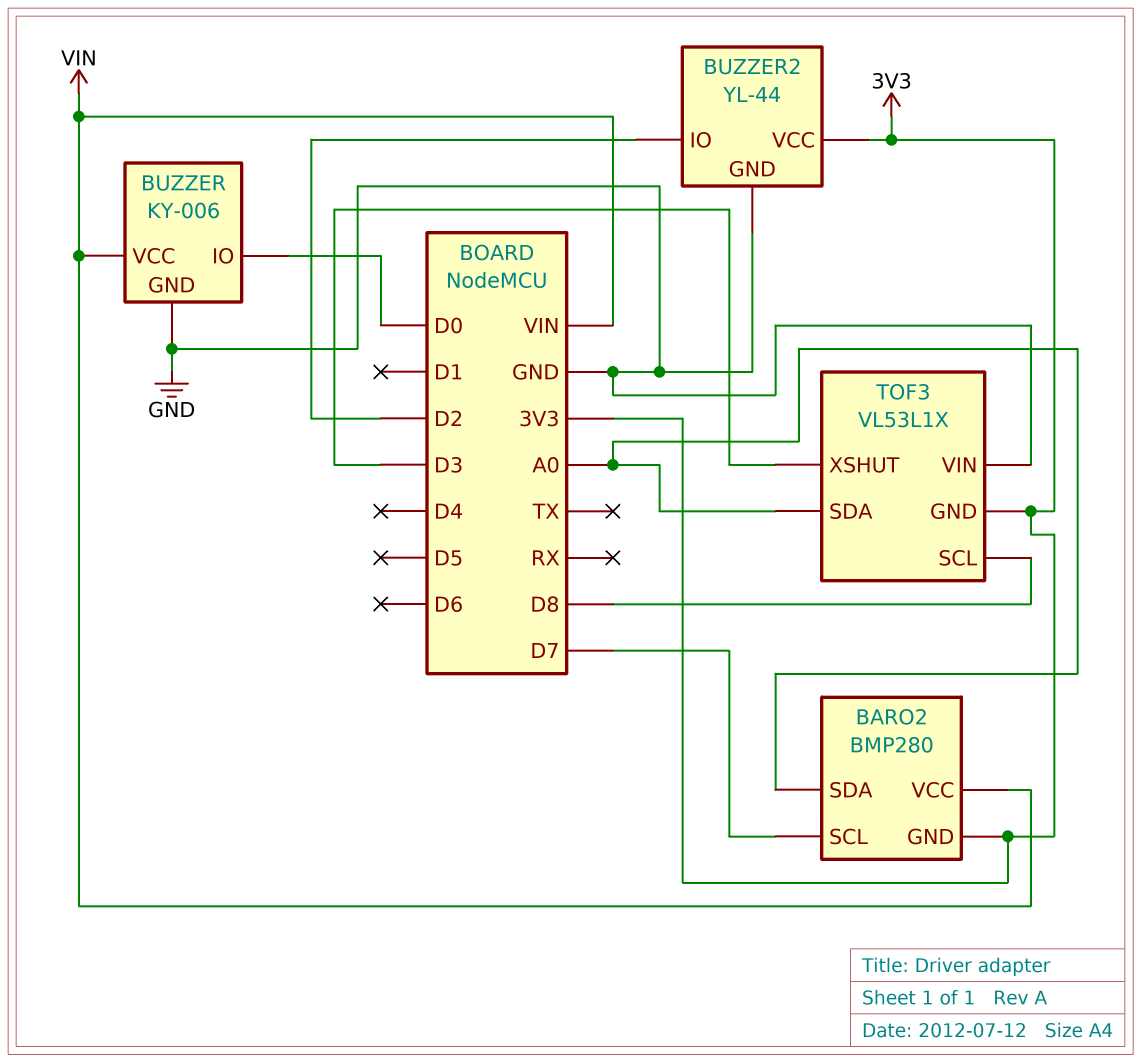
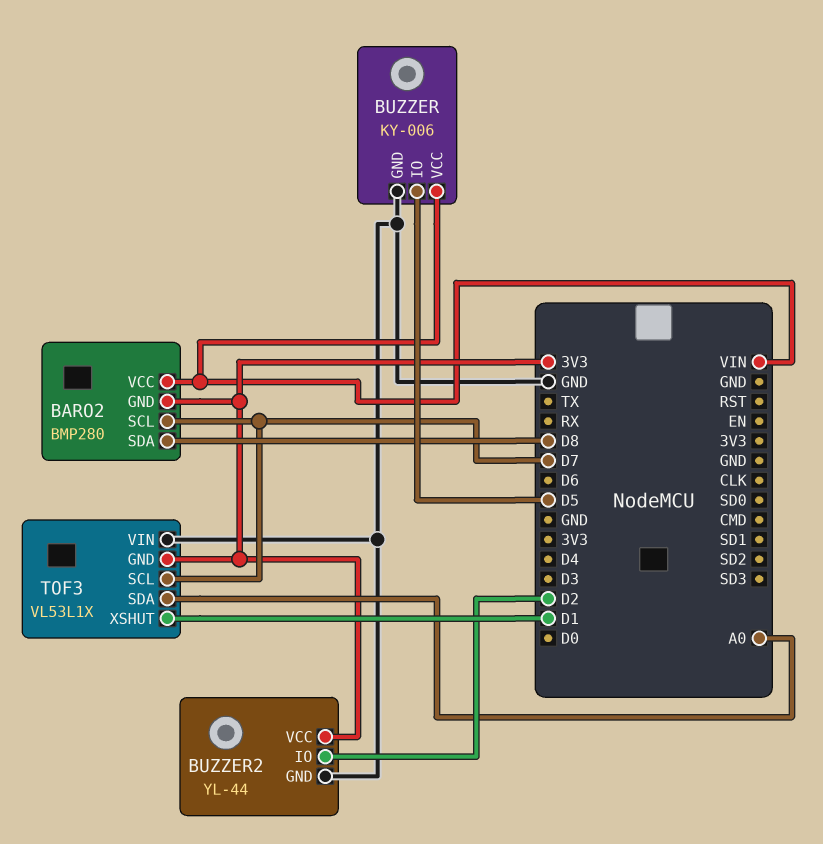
BARO2 pin SDA: A0 -> D8
BUZZER pin IO: D0 -> D5
TOF3 pin SCL: D8 -> D7
TOF3 pin XSHUT: D3 -> D1

